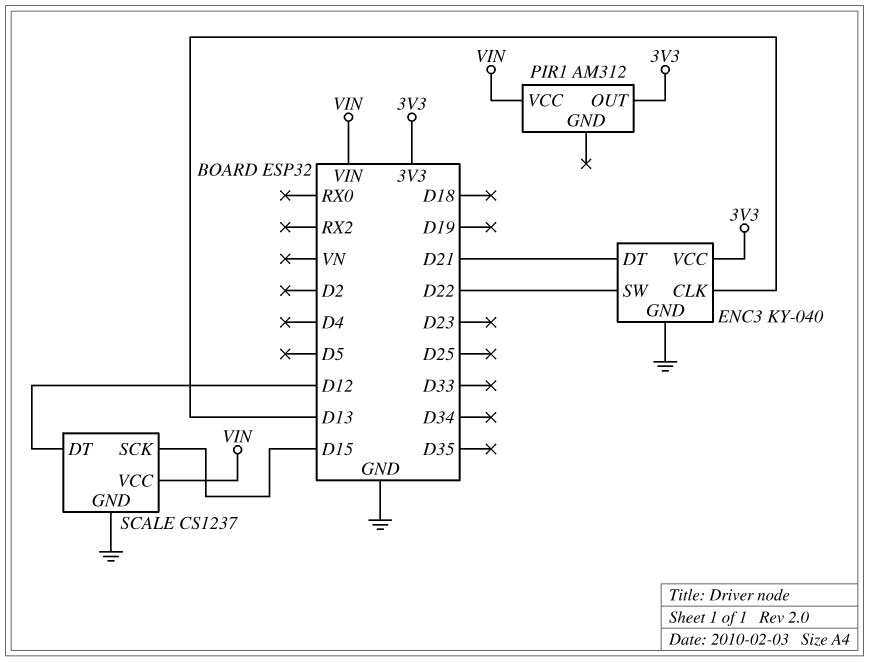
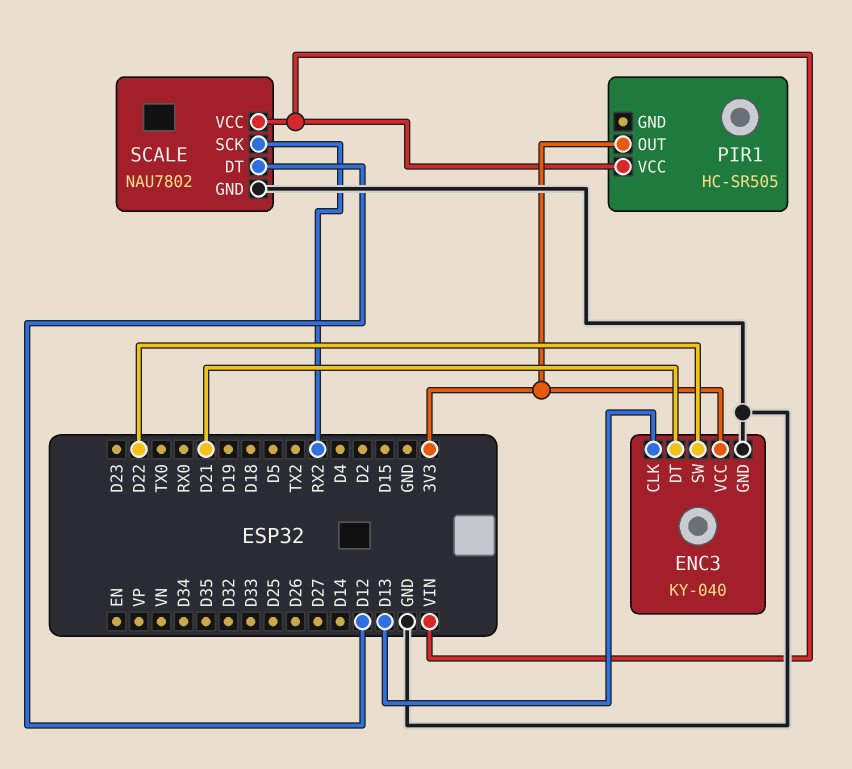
PIR1: AM312 -> HC-SR505
SCALE: CS1237 -> NAU7802
SCALE pin SCK: D15 -> RX2

